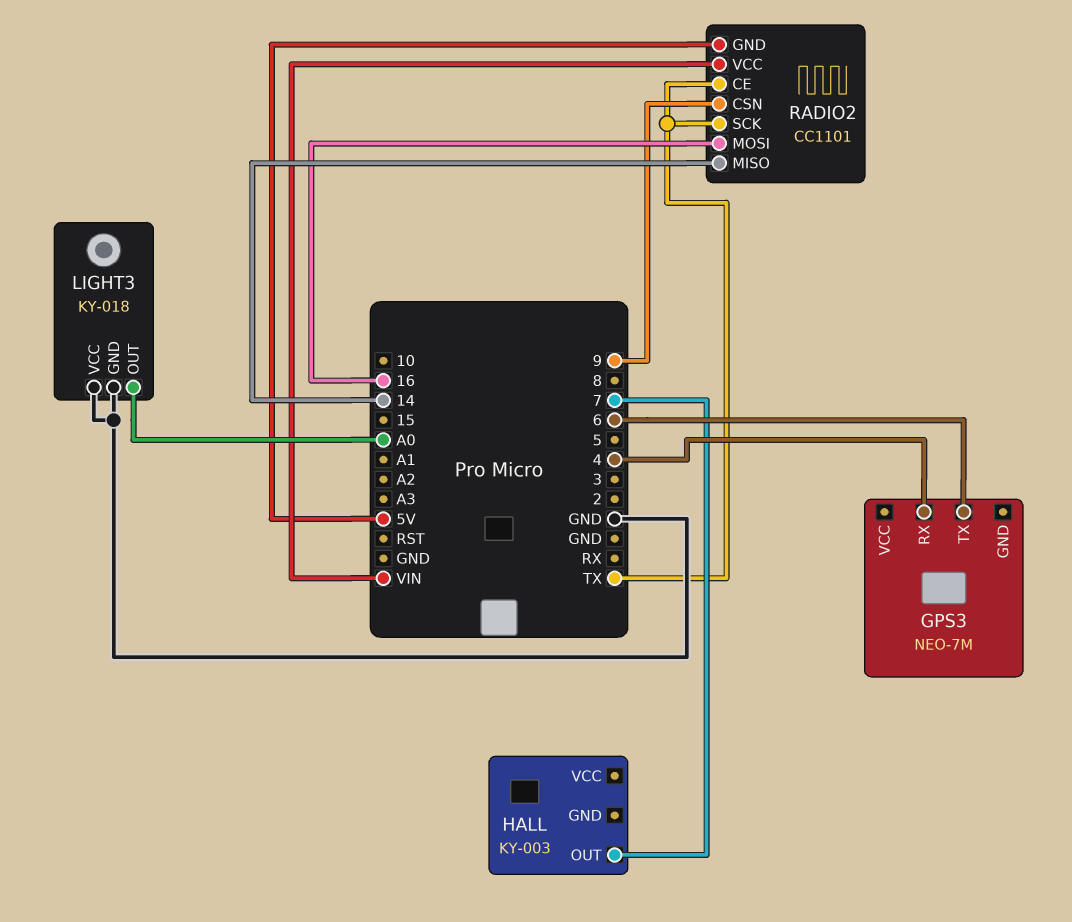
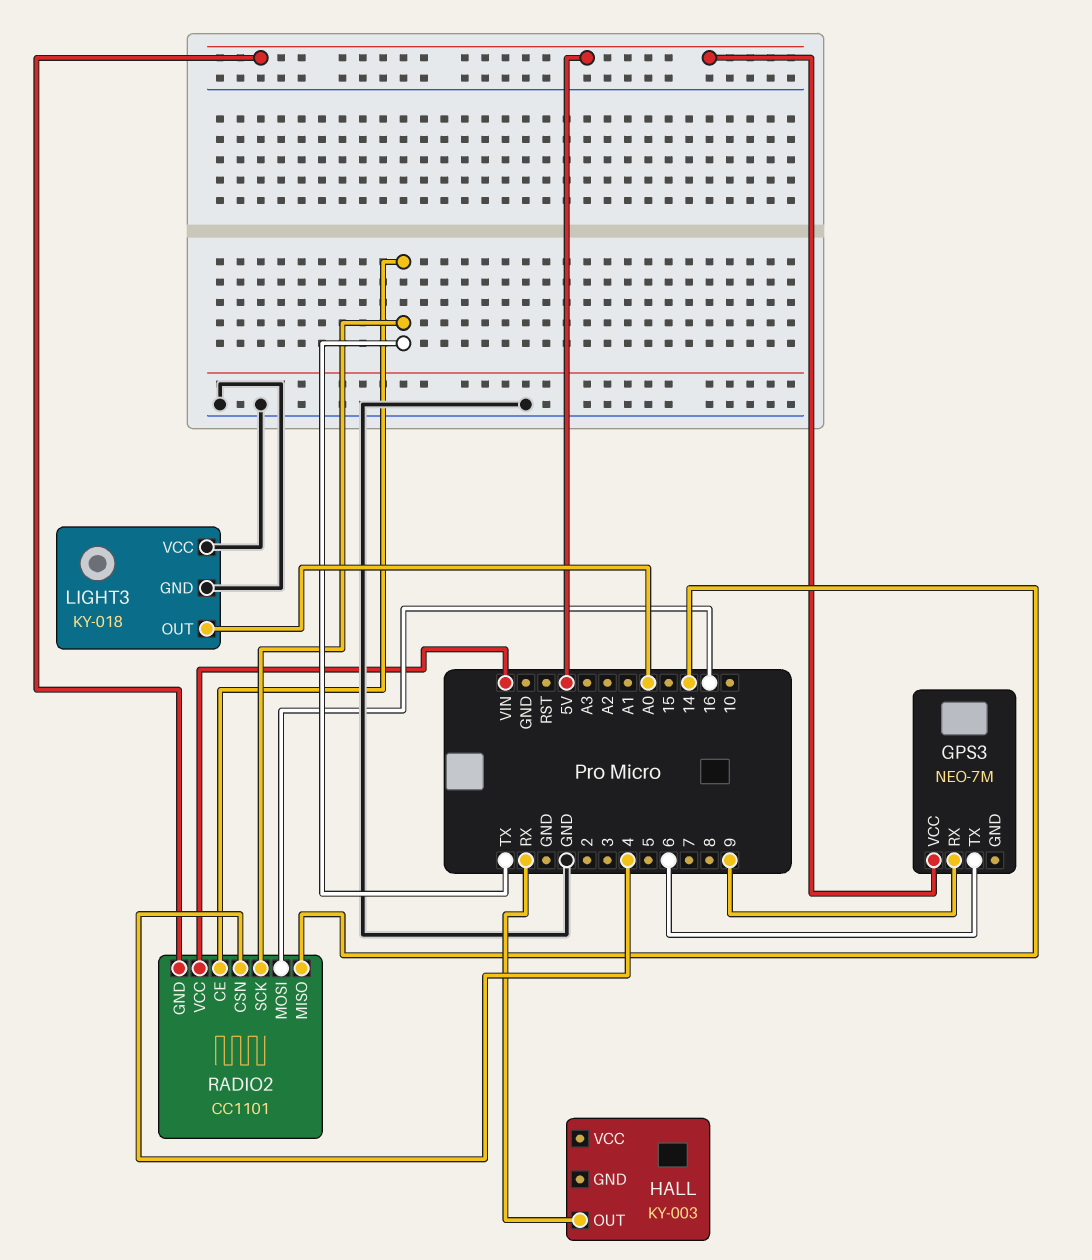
GPS3 pin RX: 4 -> 9
GPS3 pin VCC: none -> 5V
HALL pin OUT: 7 -> RX
RADIO2 pin CSN: 9 -> 4

